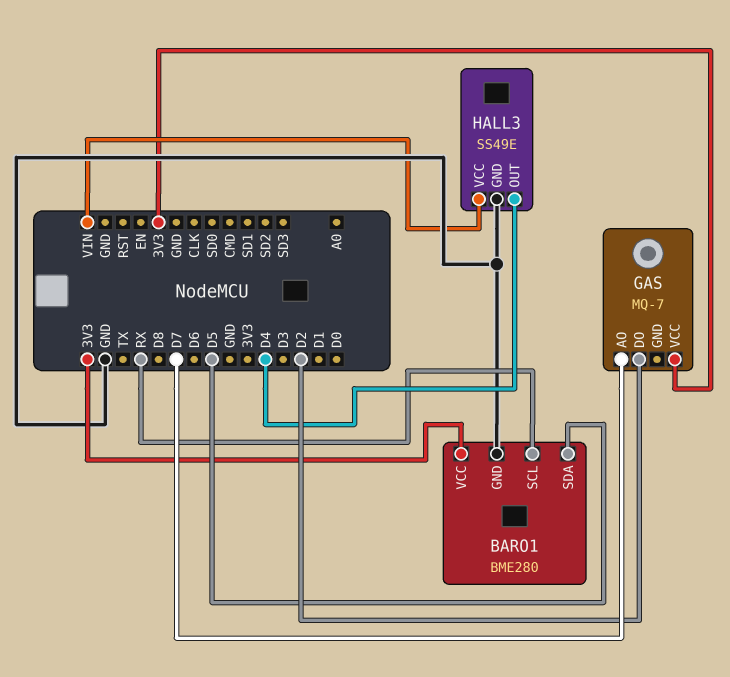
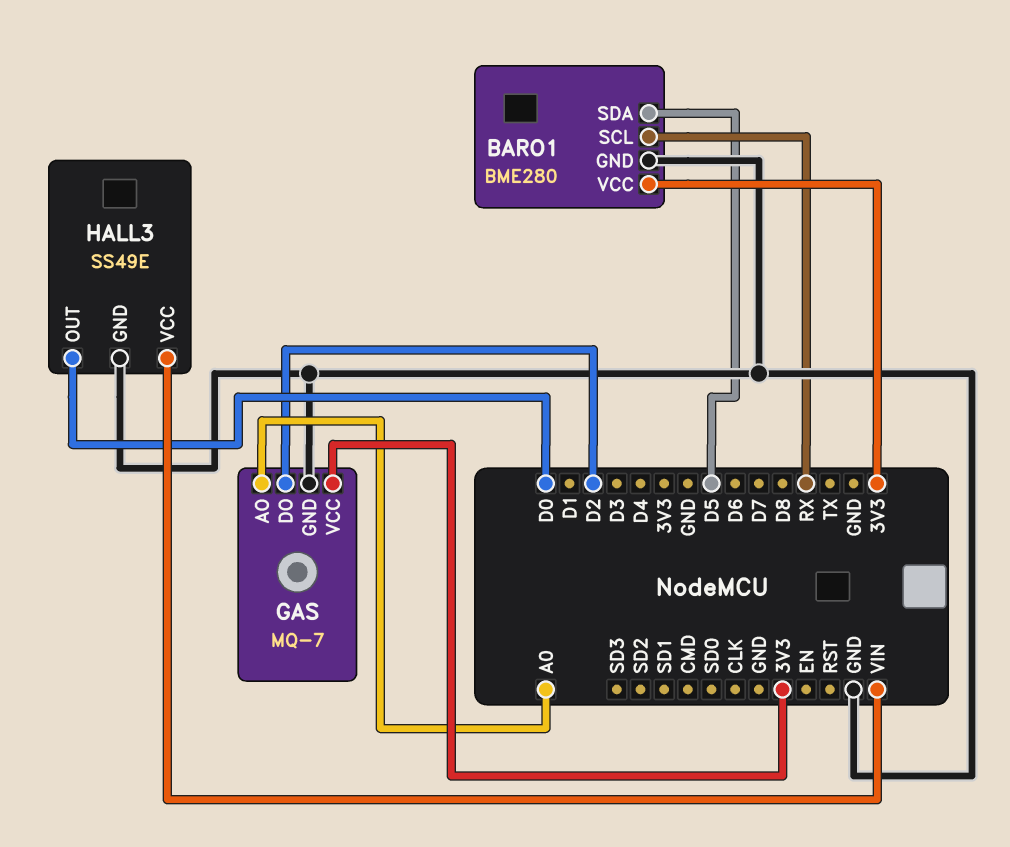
GAS pin AO: D7 -> A0
GAS pin GND: none -> GND
HALL3 pin OUT: D4 -> D0

